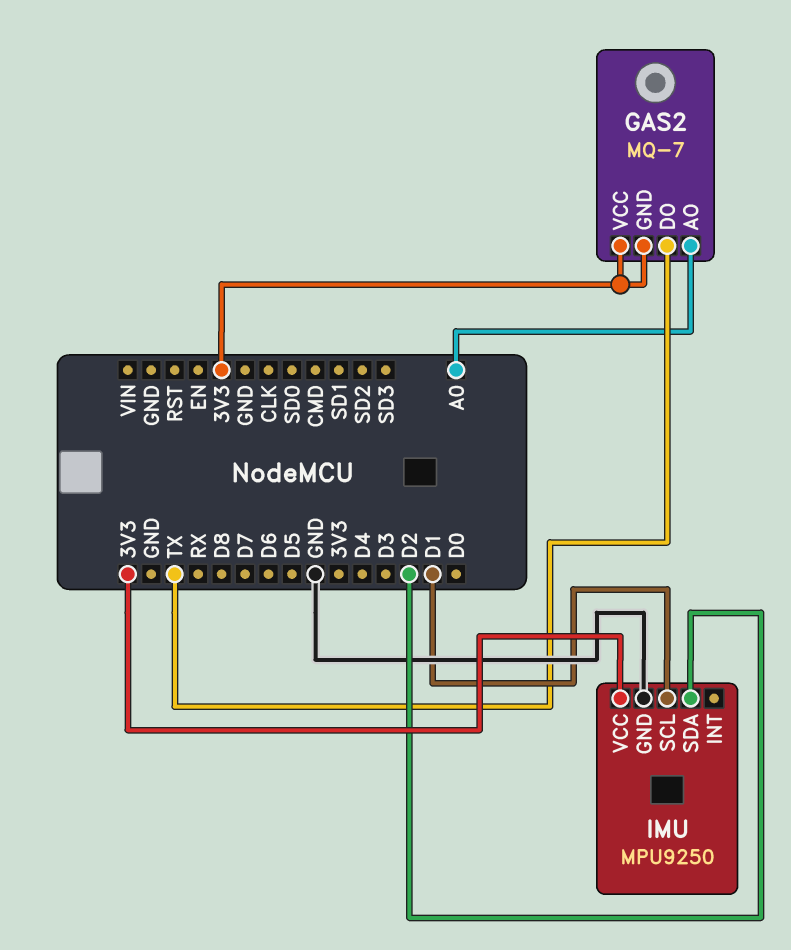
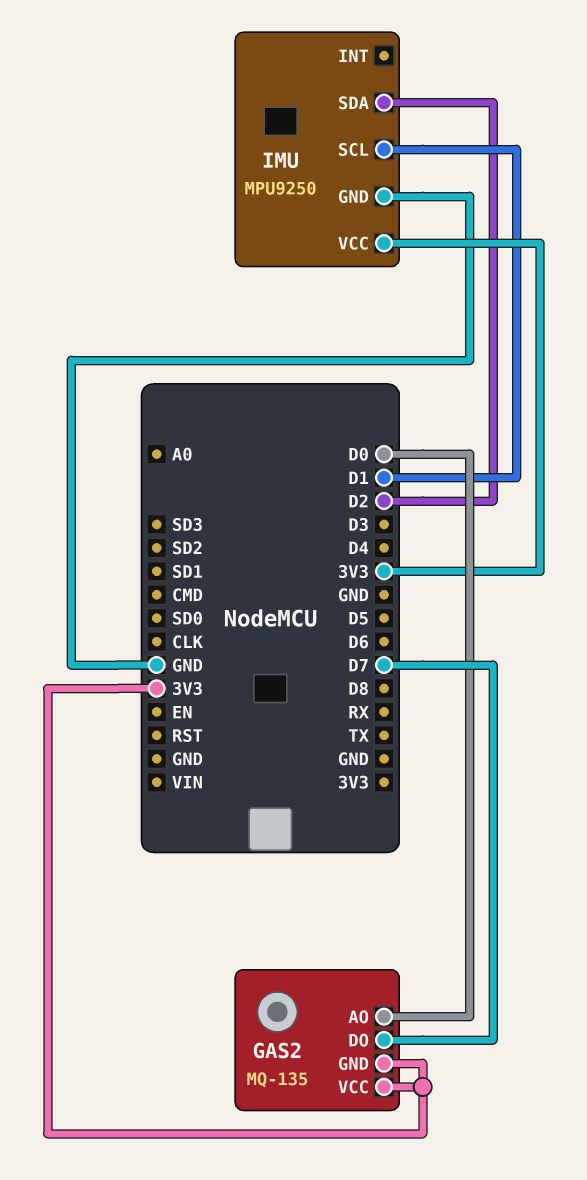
GAS2: MQ-7 -> MQ-135
GAS2 pin AO: A0 -> D0
GAS2 pin DO: TX -> D7

